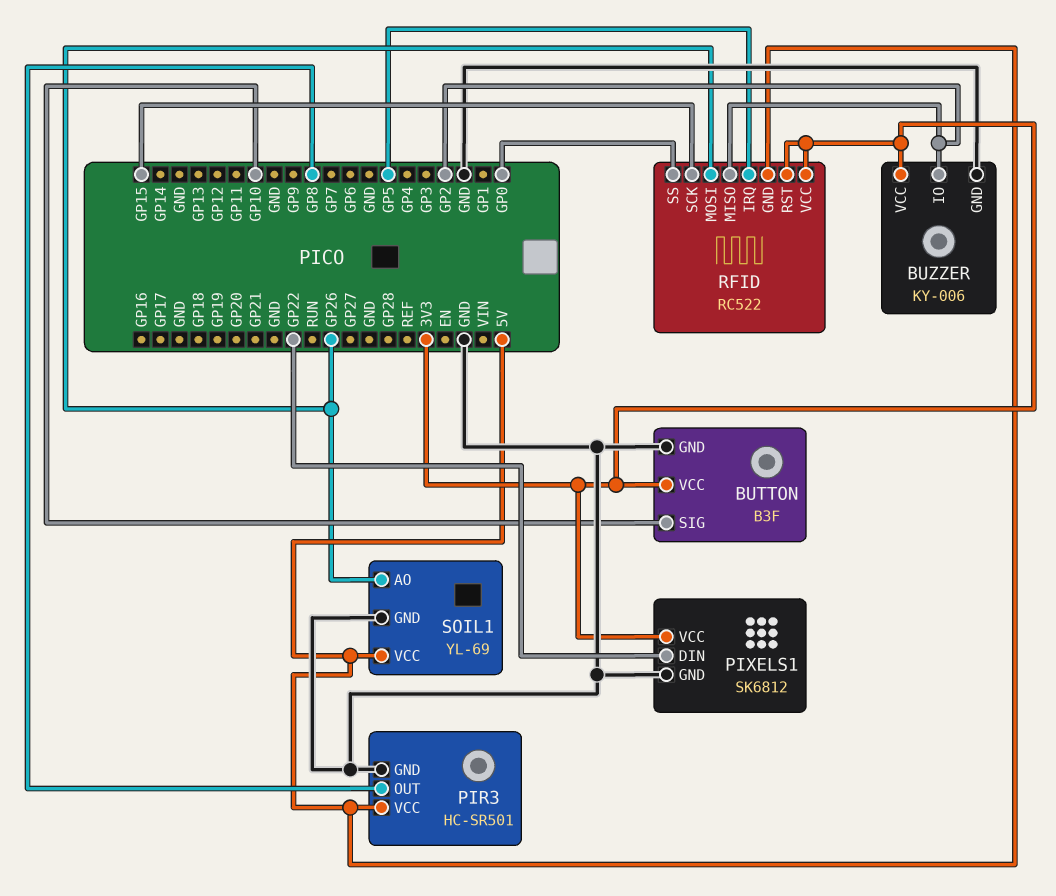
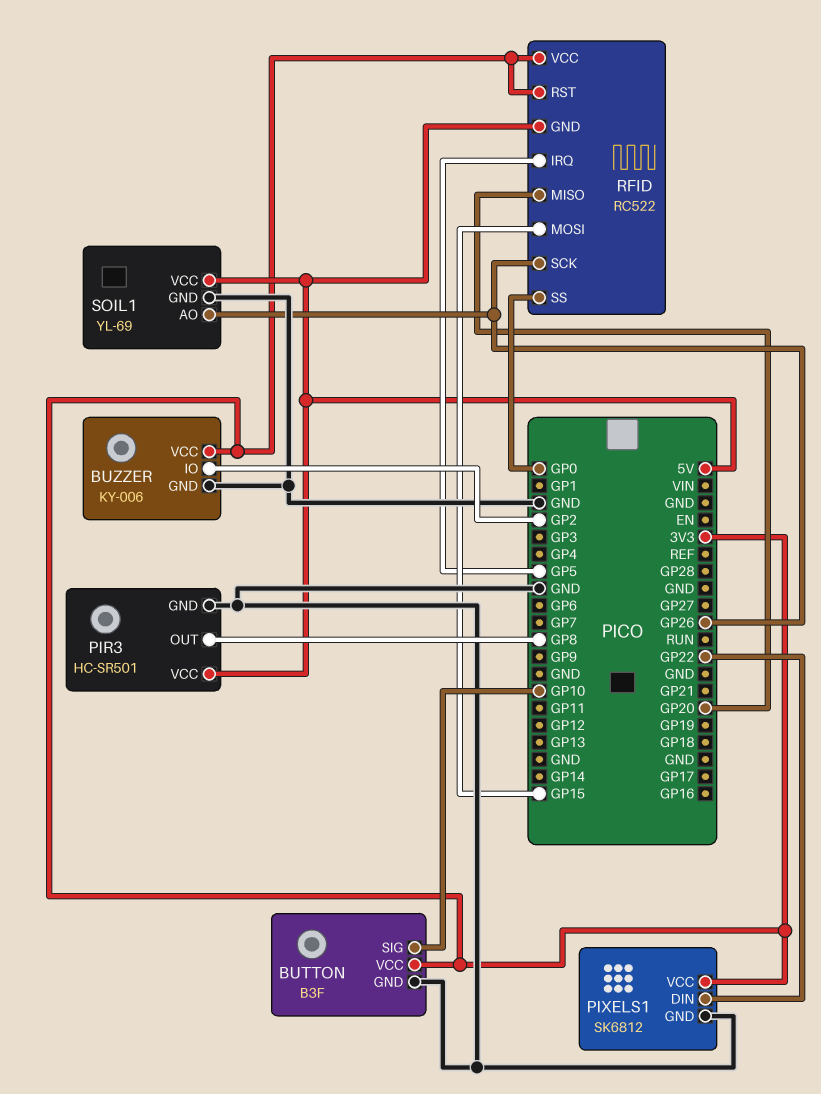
RFID pin MISO: GP2 -> GP20
RFID pin MOSI: GP26 -> GP15
RFID pin SCK: GP15 -> GP26

